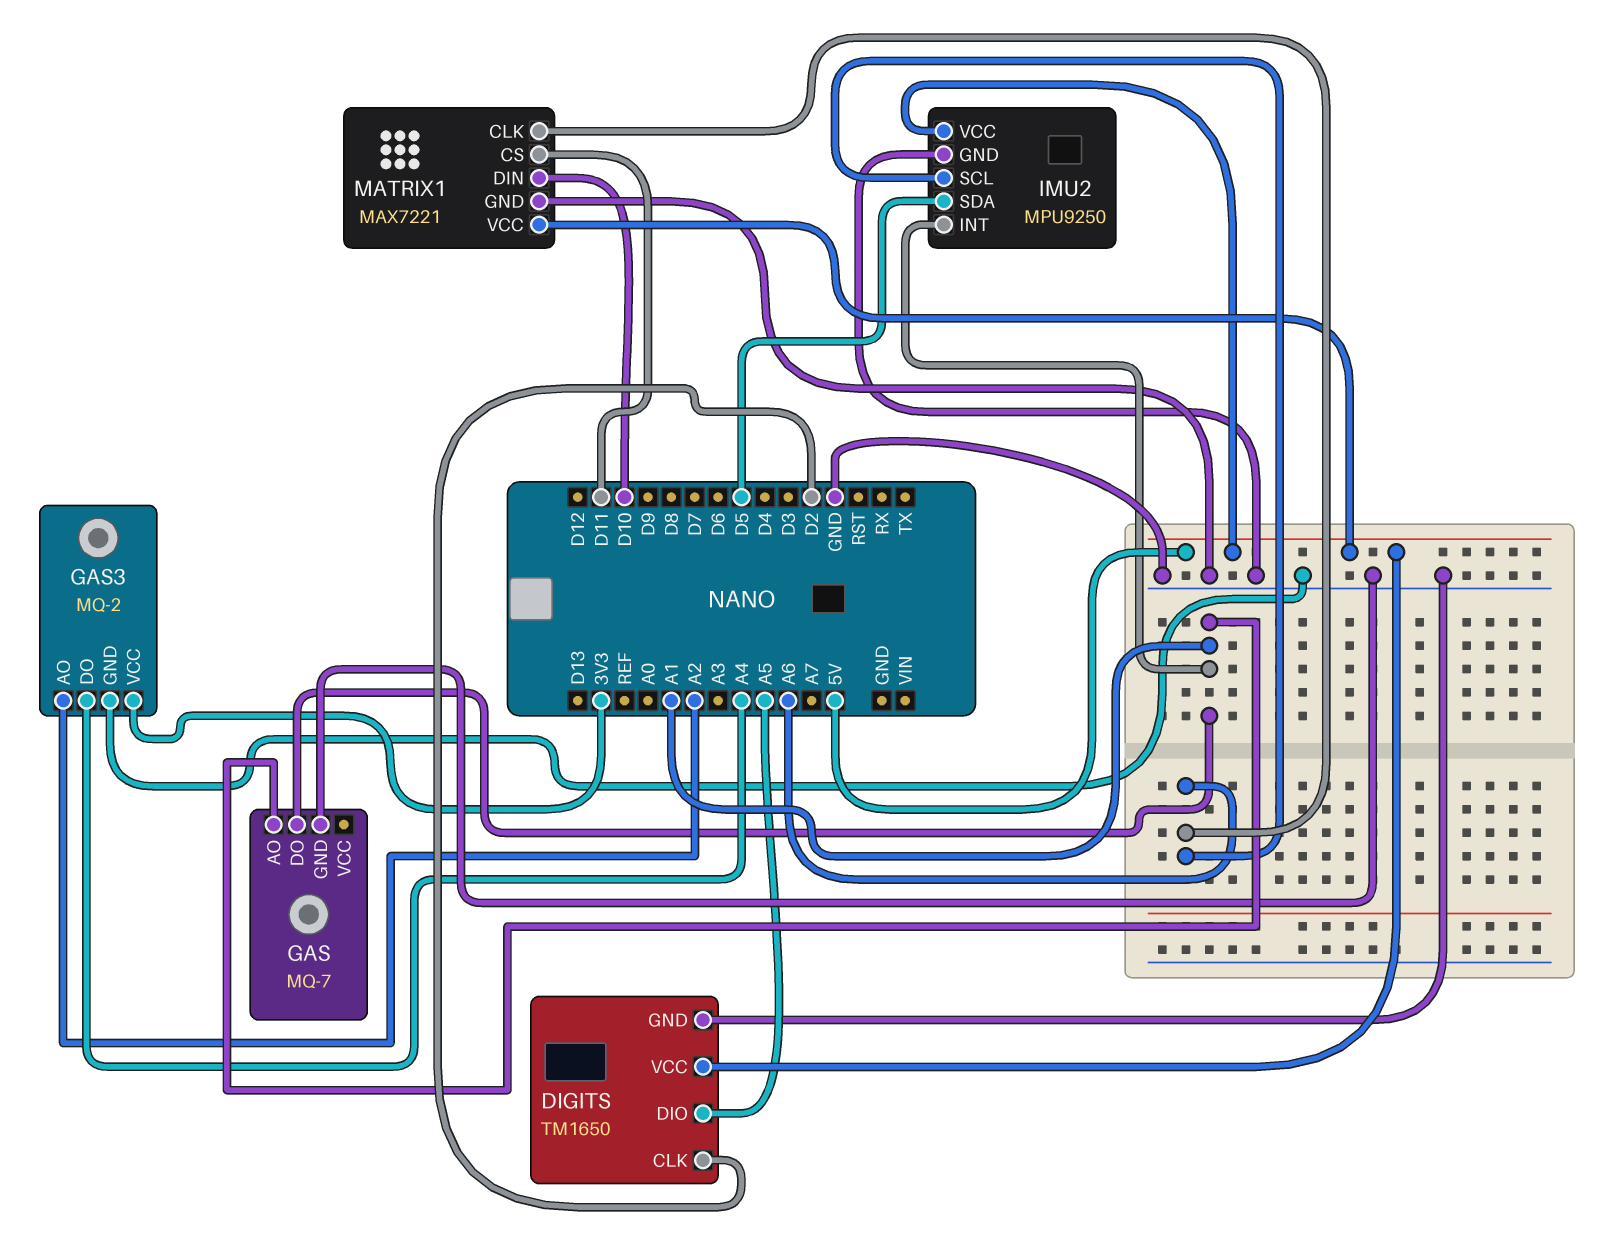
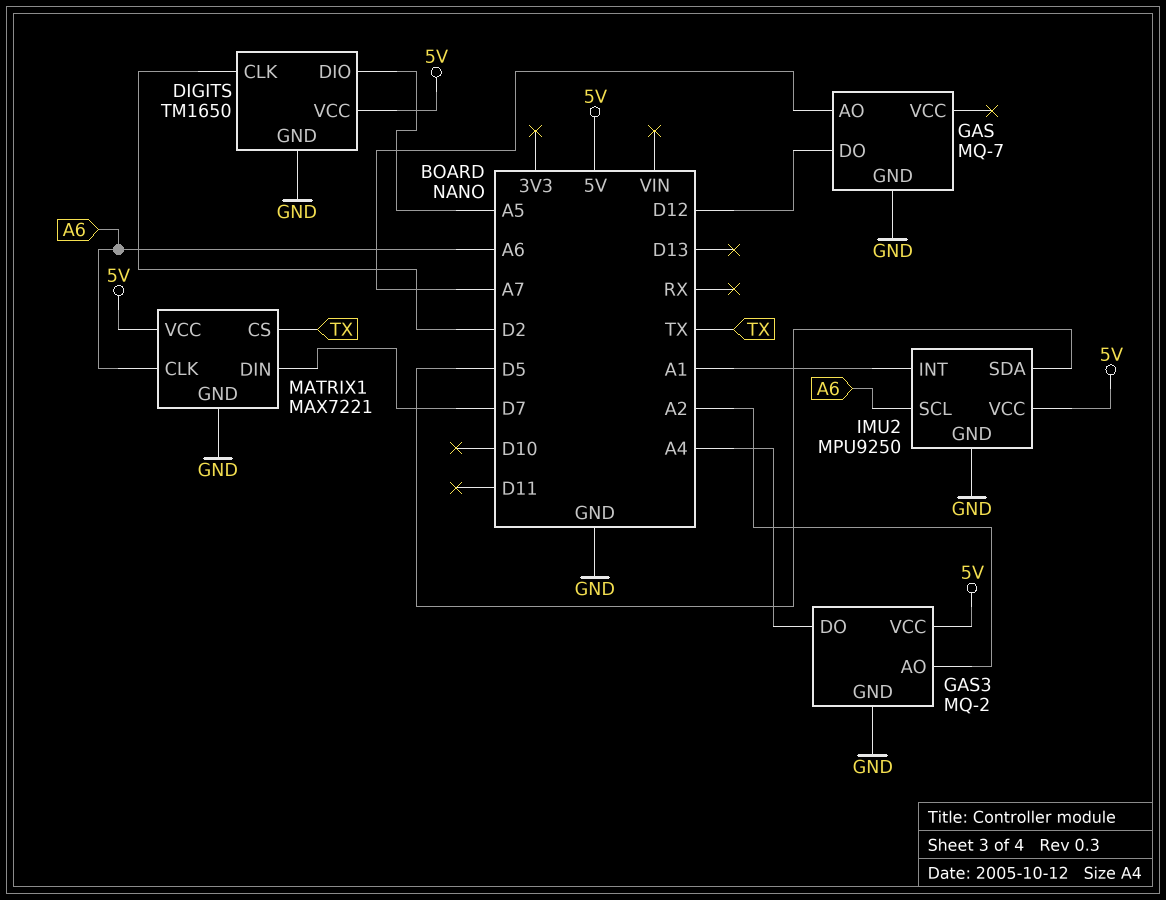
GAS pin AO: A1 -> A7
GAS pin DO: A1 -> D12
GAS3 pin VCC: 3V3 -> 5V
MATRIX1 pin CS: D11 -> TX
MATRIX1 pin DIN: D10 -> D7

